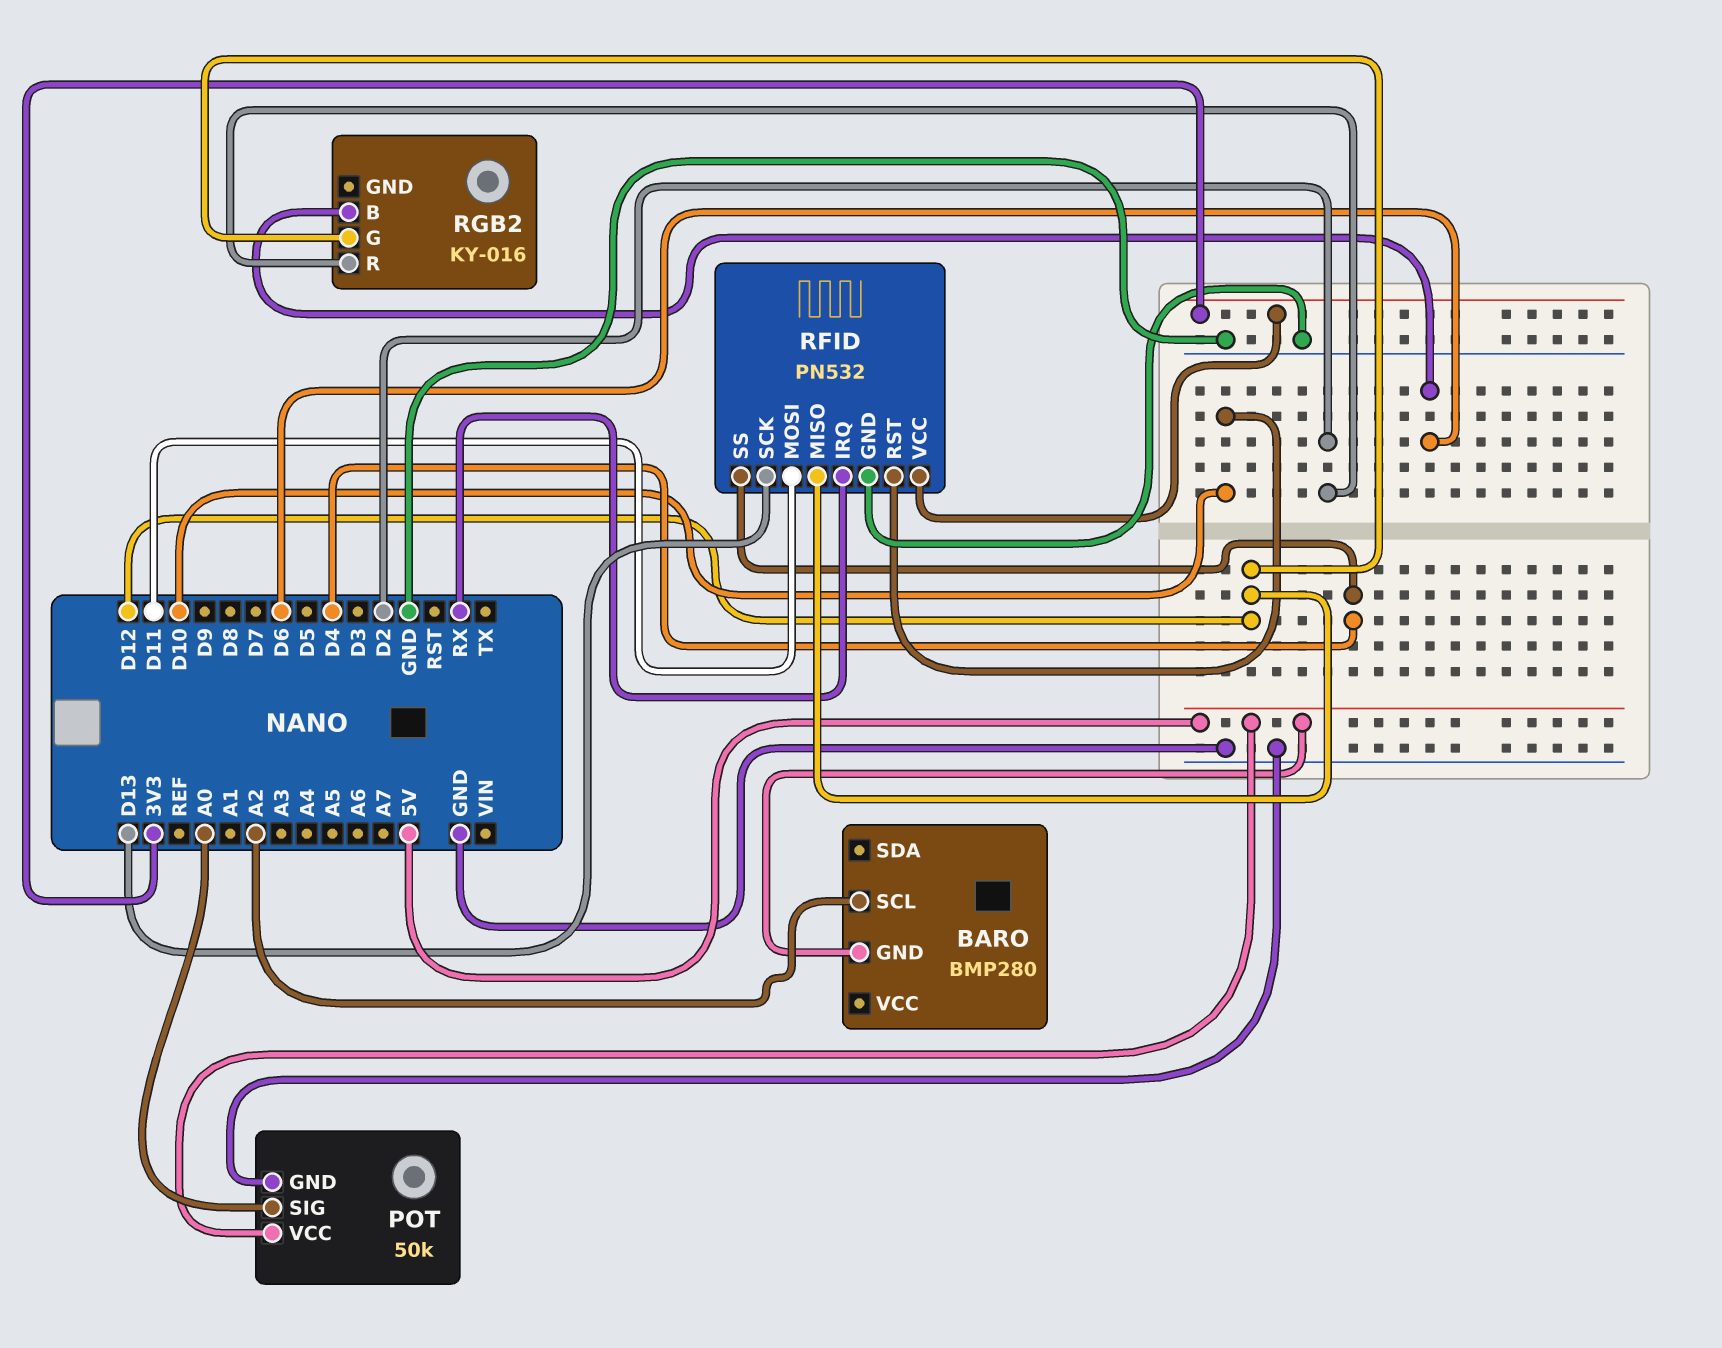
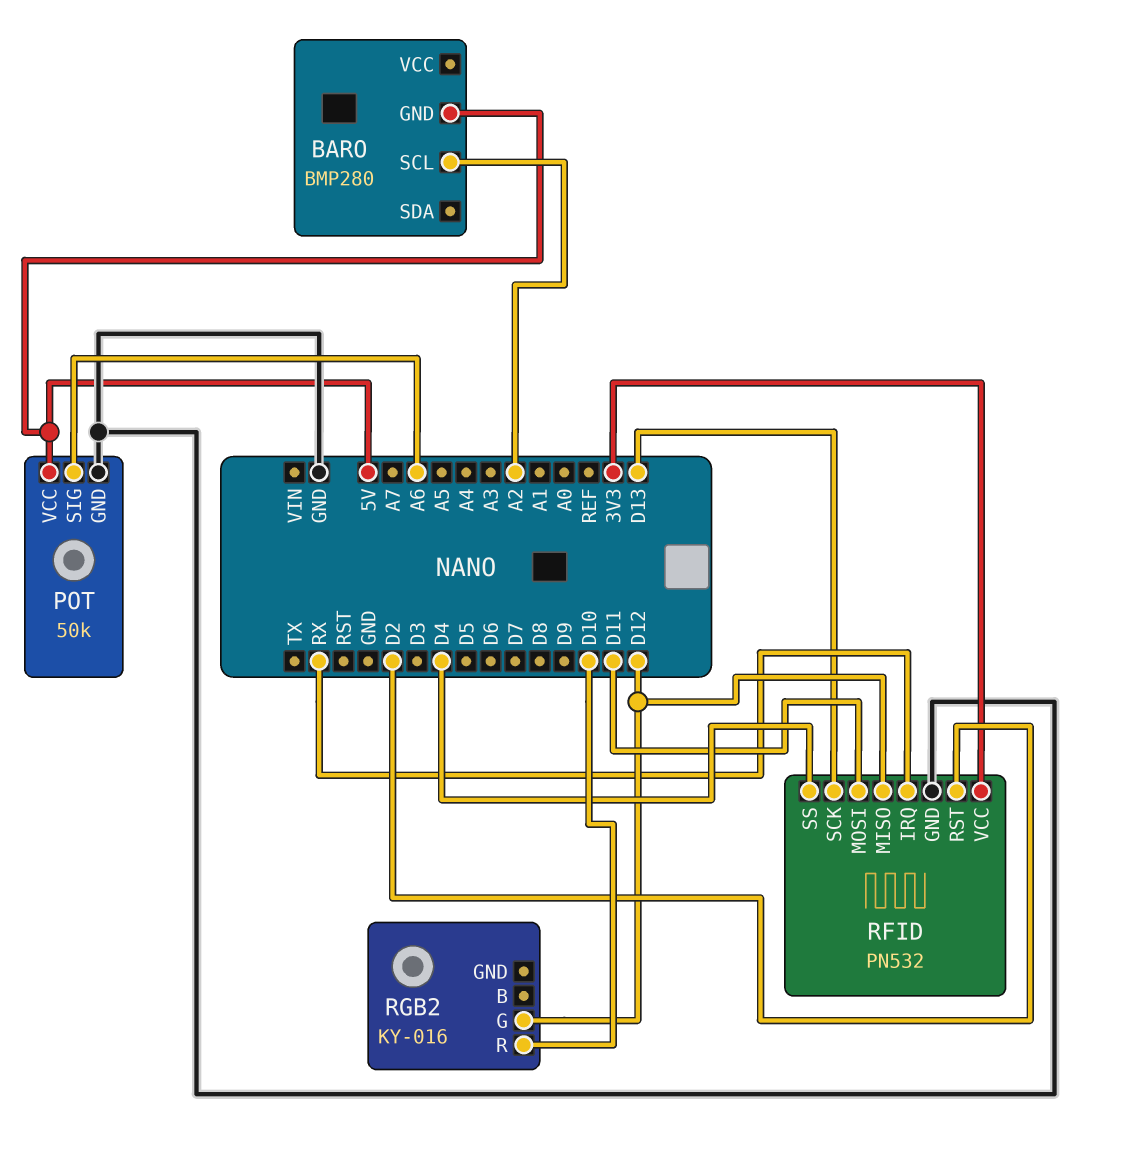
POT pin SIG: A0 -> A6
RFID pin RST: D10 -> D2
RGB2 pin B: D6 -> none
RGB2 pin R: D2 -> D10

